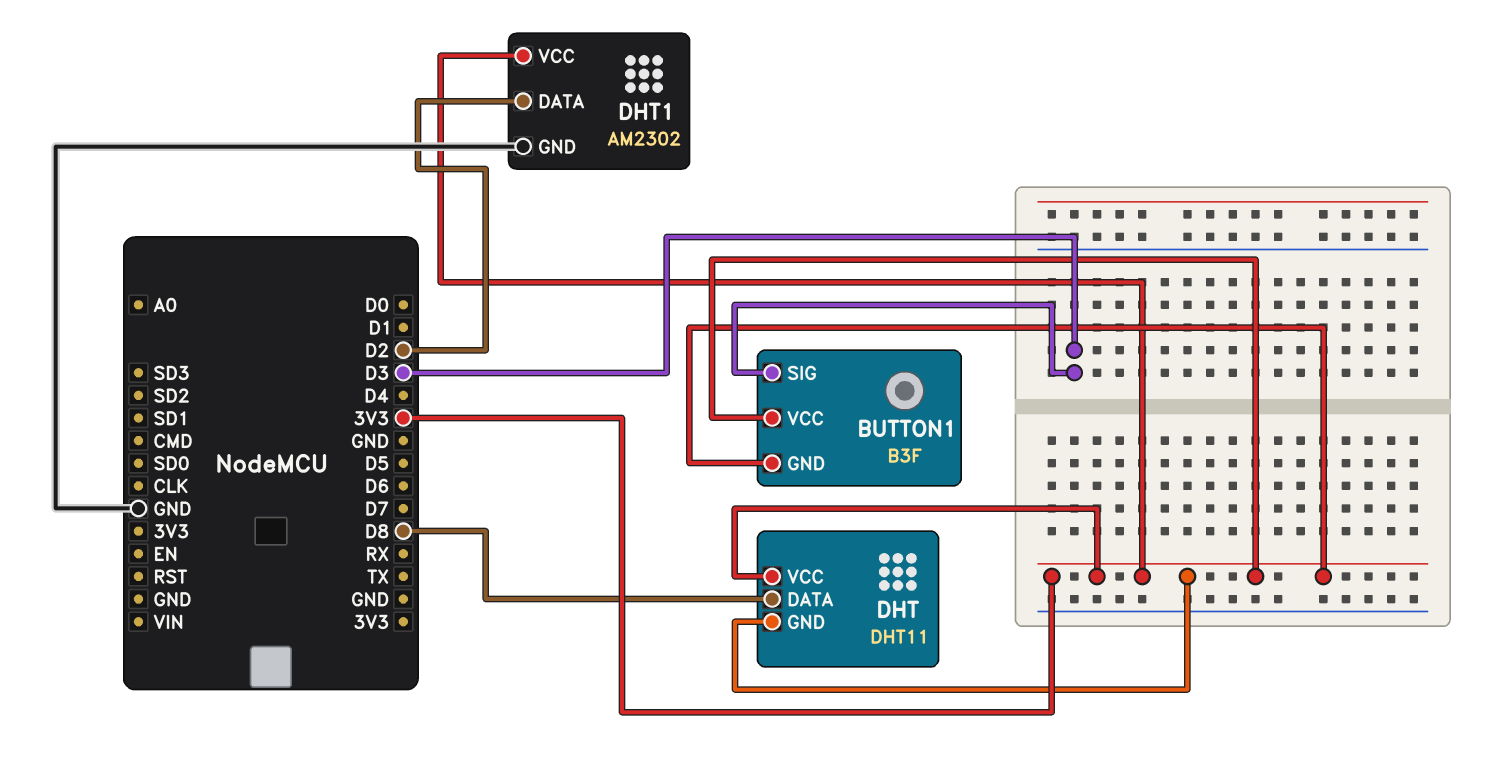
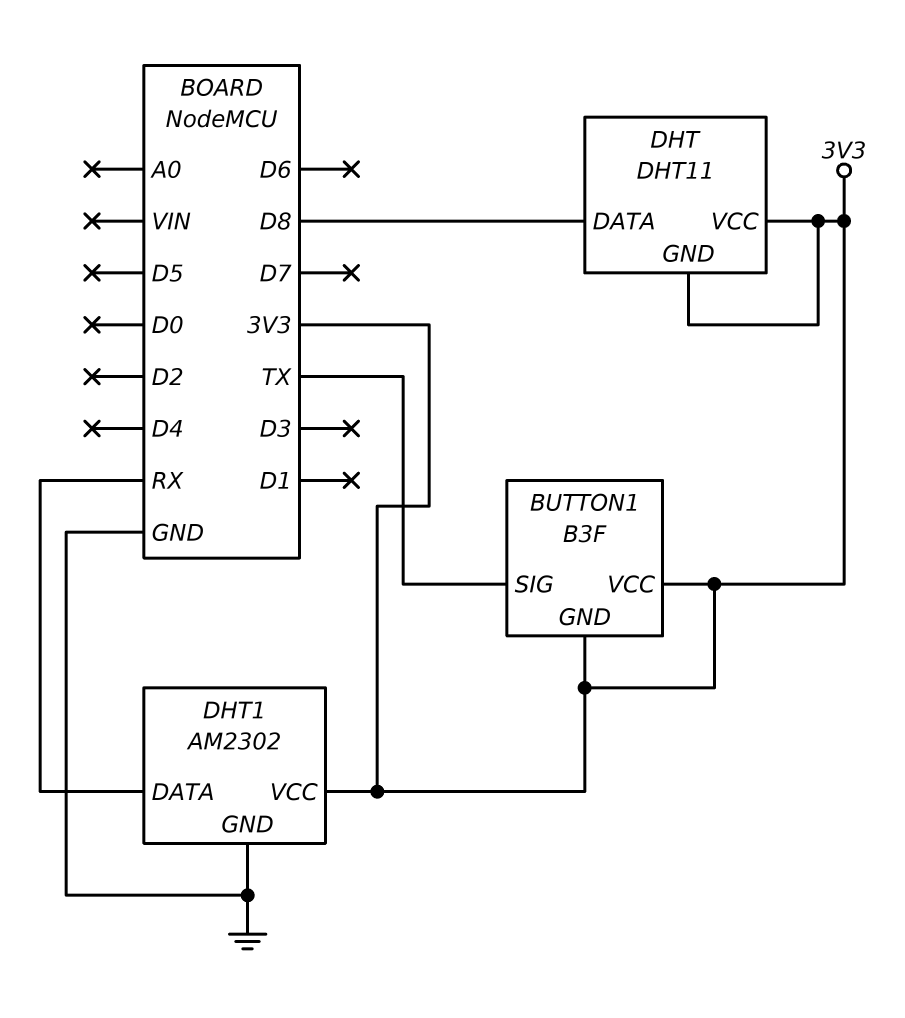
BUTTON1 pin SIG: D3 -> TX
DHT1 pin DATA: D2 -> RX

